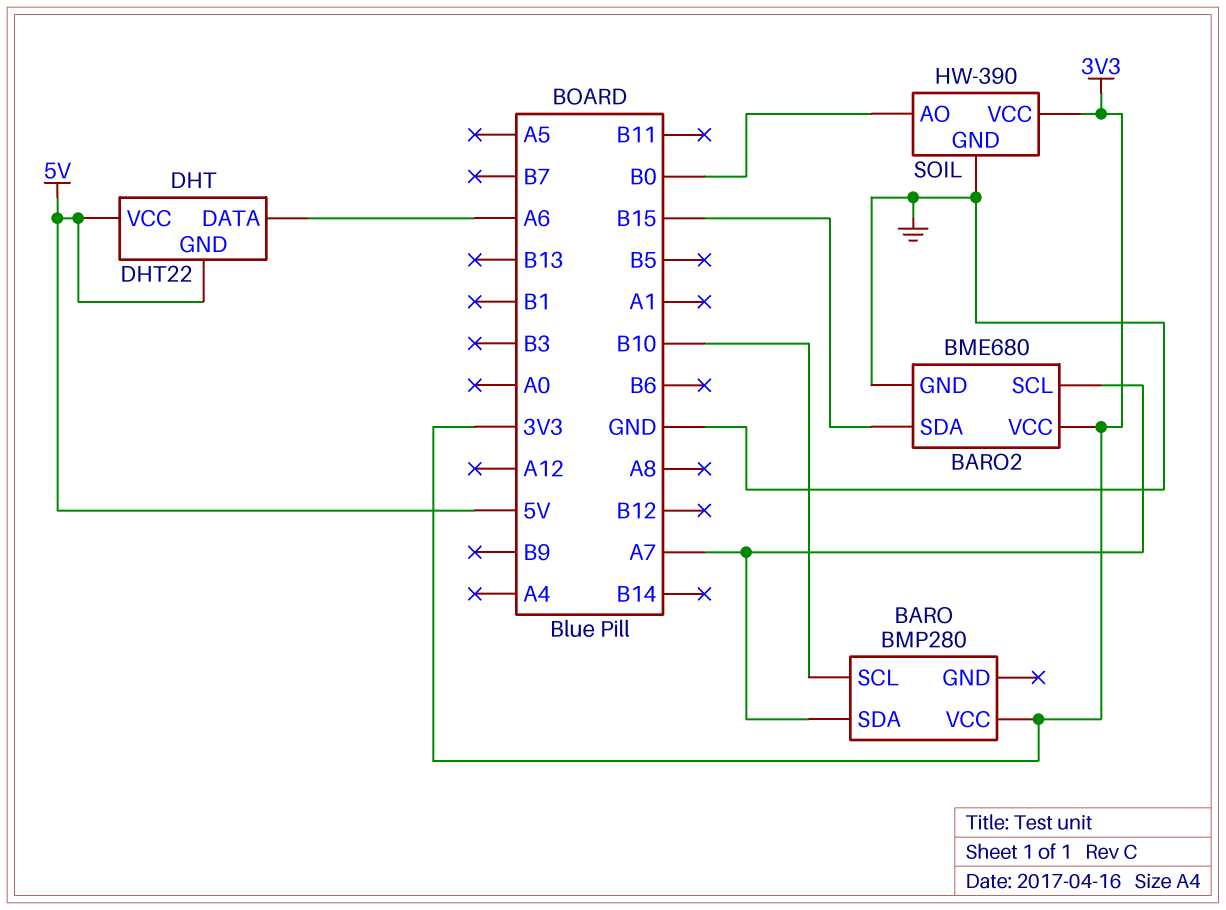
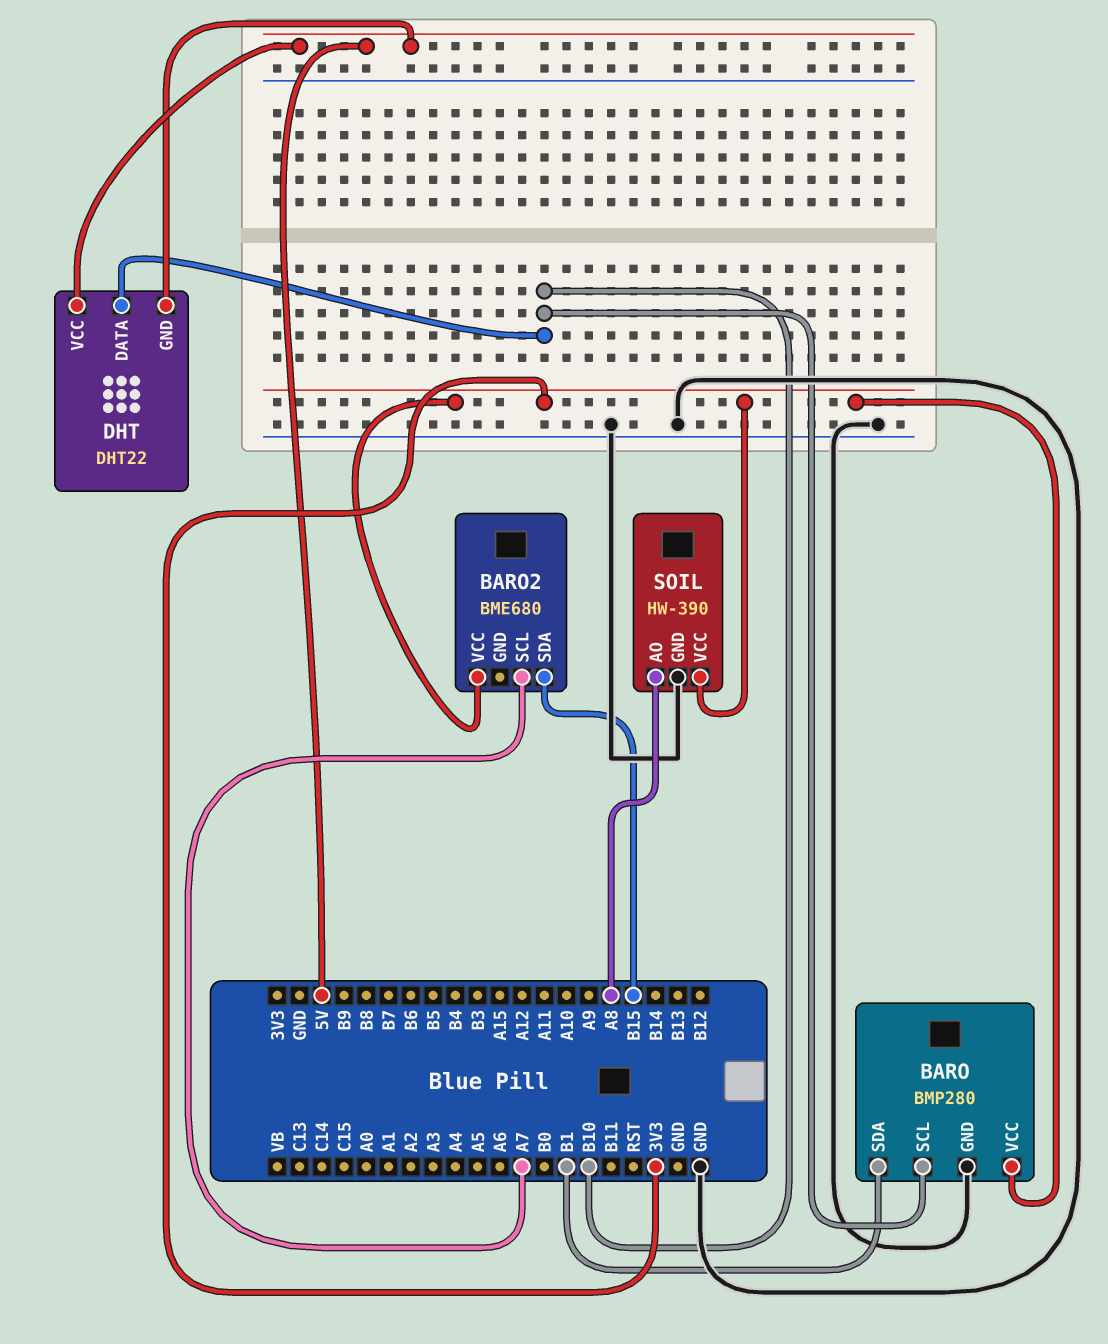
BARO pin GND: none -> GND
BARO pin SDA: A7 -> B1
BARO2 pin GND: GND -> none
DHT pin DATA: A6 -> B10
SOIL pin AO: B0 -> A8

